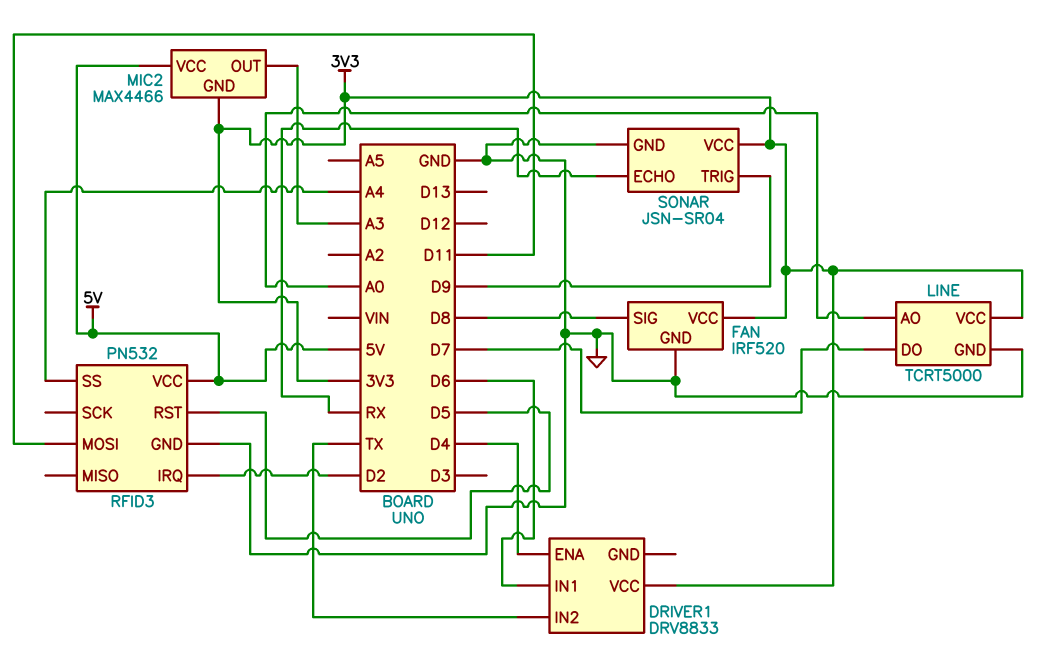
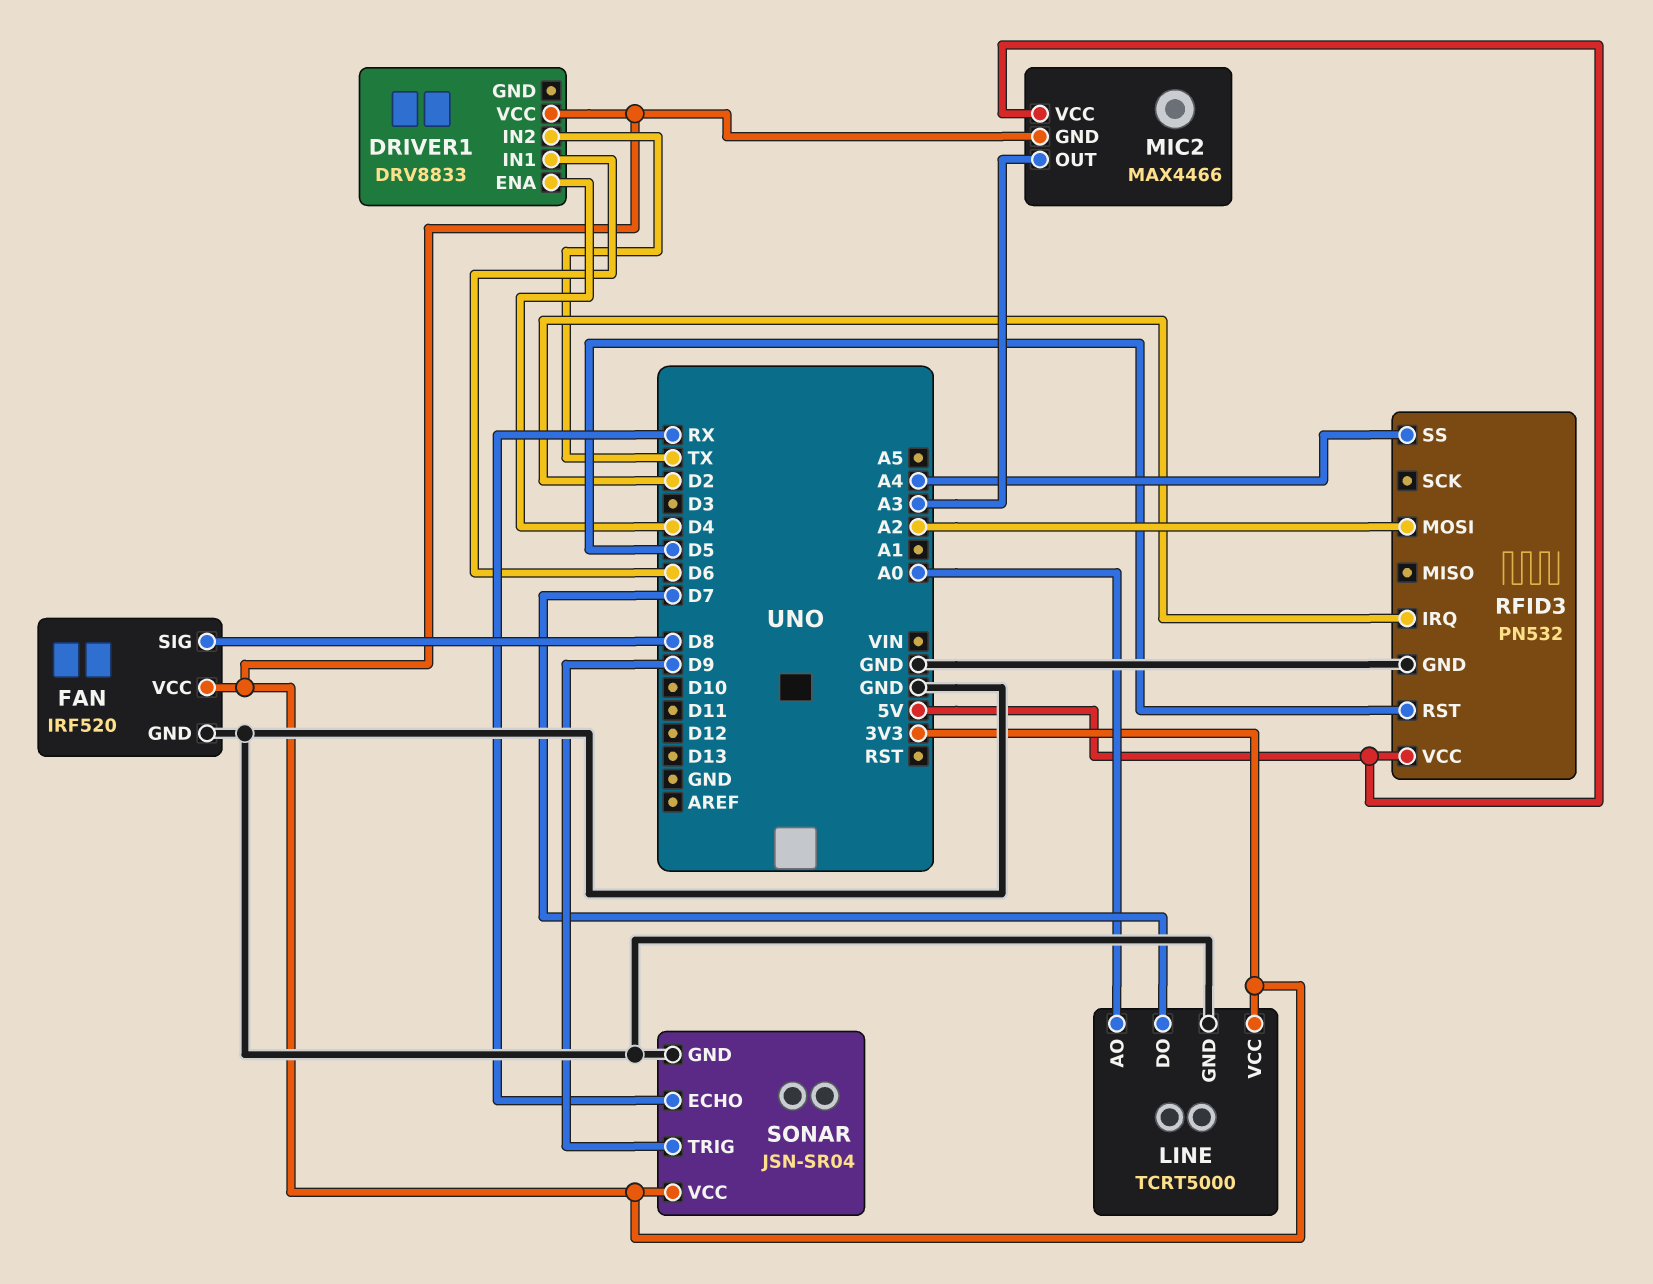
RFID3 pin MOSI: D11 -> A2

